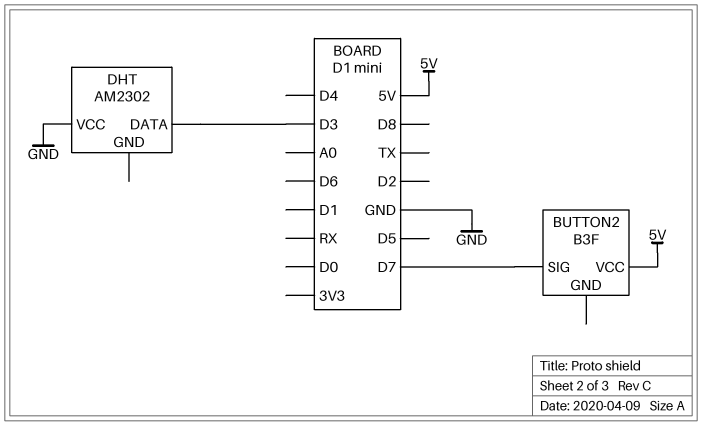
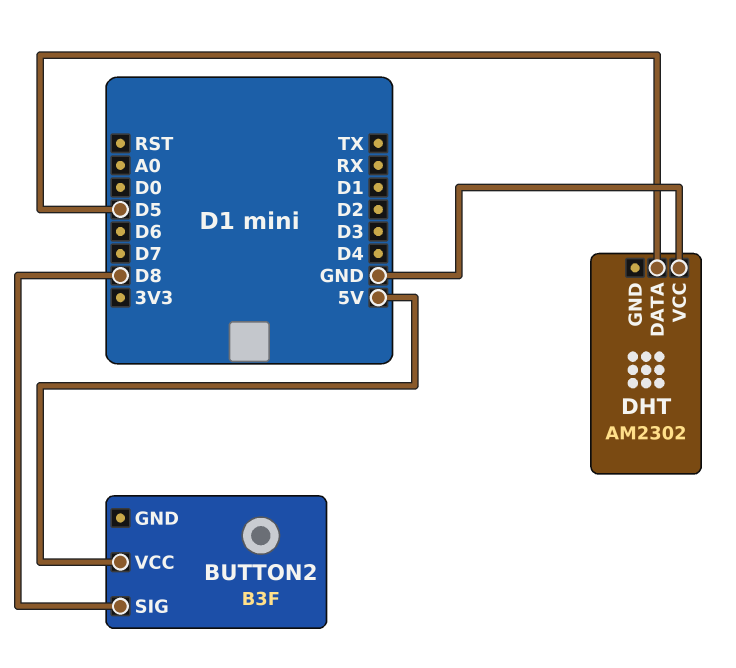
BUTTON2 pin SIG: D7 -> D8
DHT pin DATA: D3 -> D5

